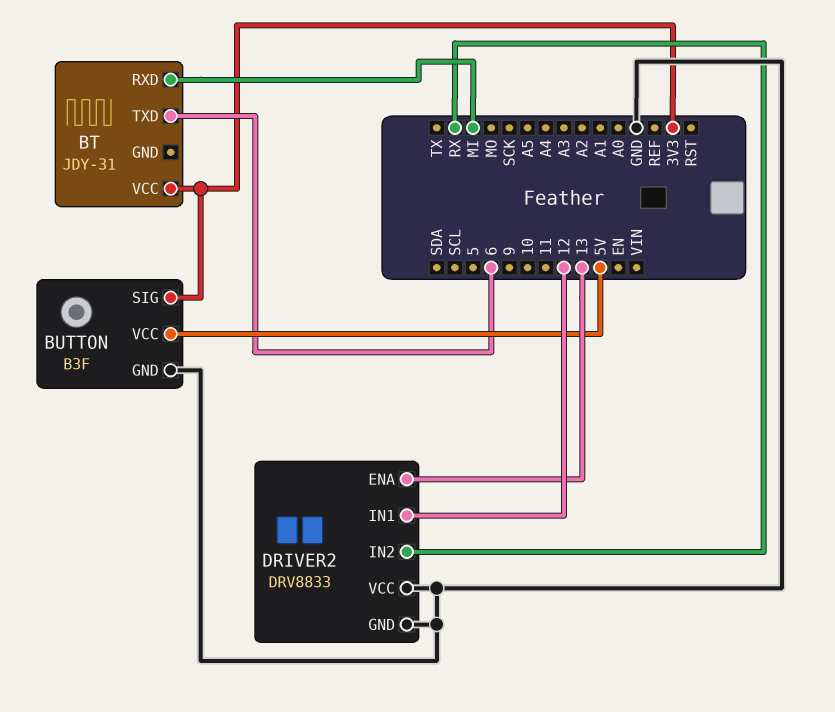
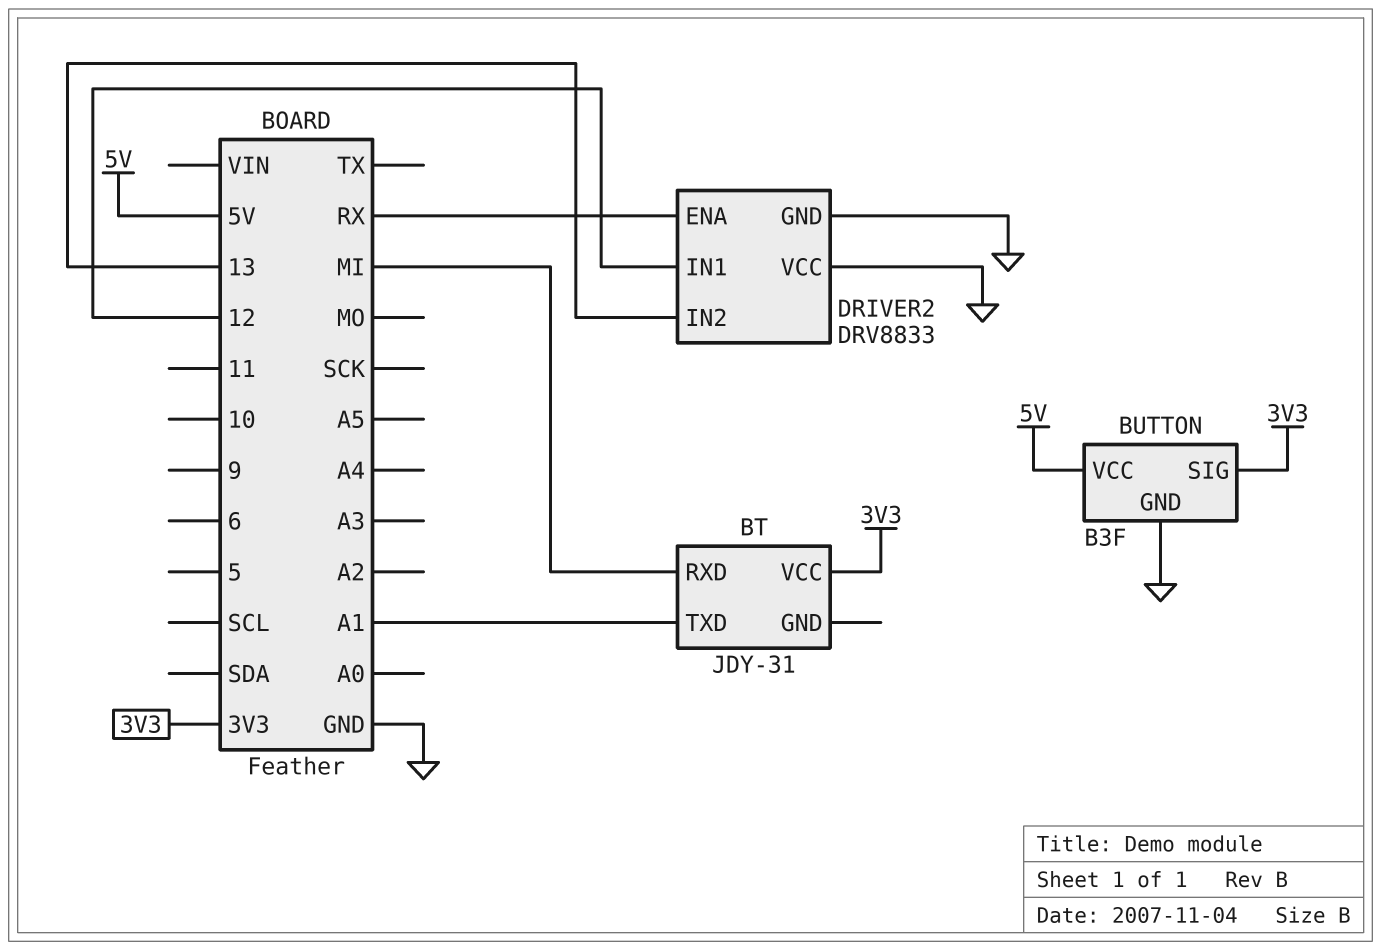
BT pin TXD: 6 -> A1
DRIVER2 pin ENA: 13 -> RX
DRIVER2 pin IN2: RX -> 13

